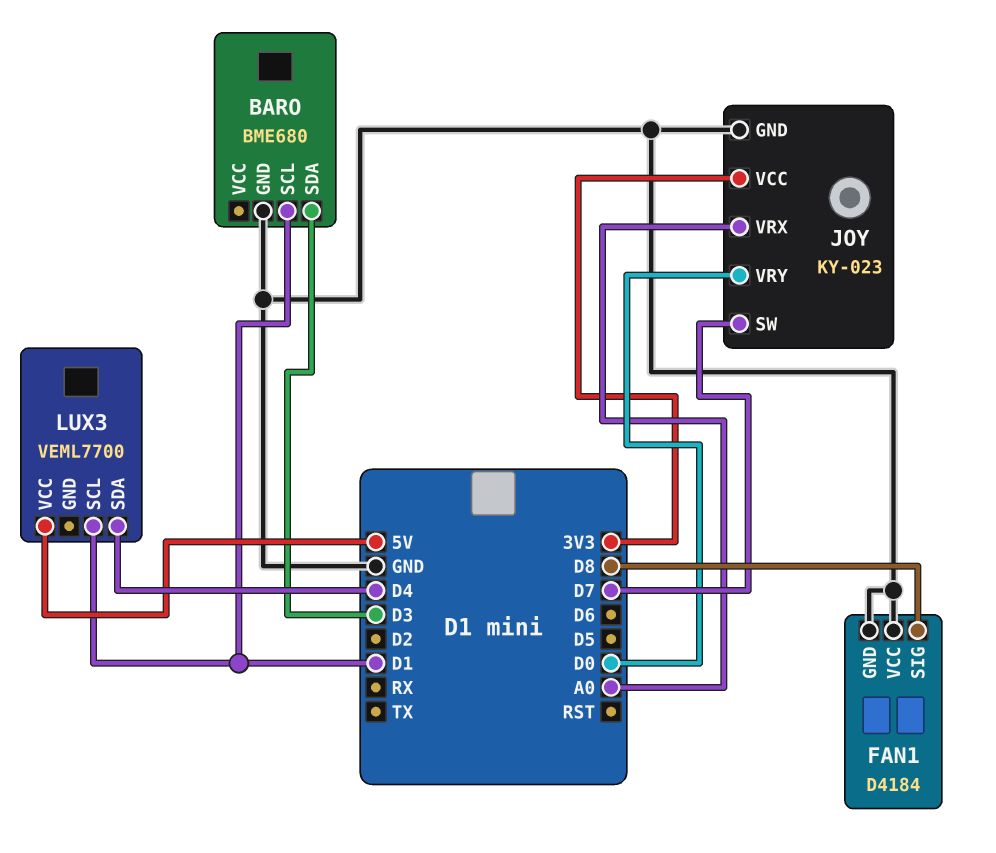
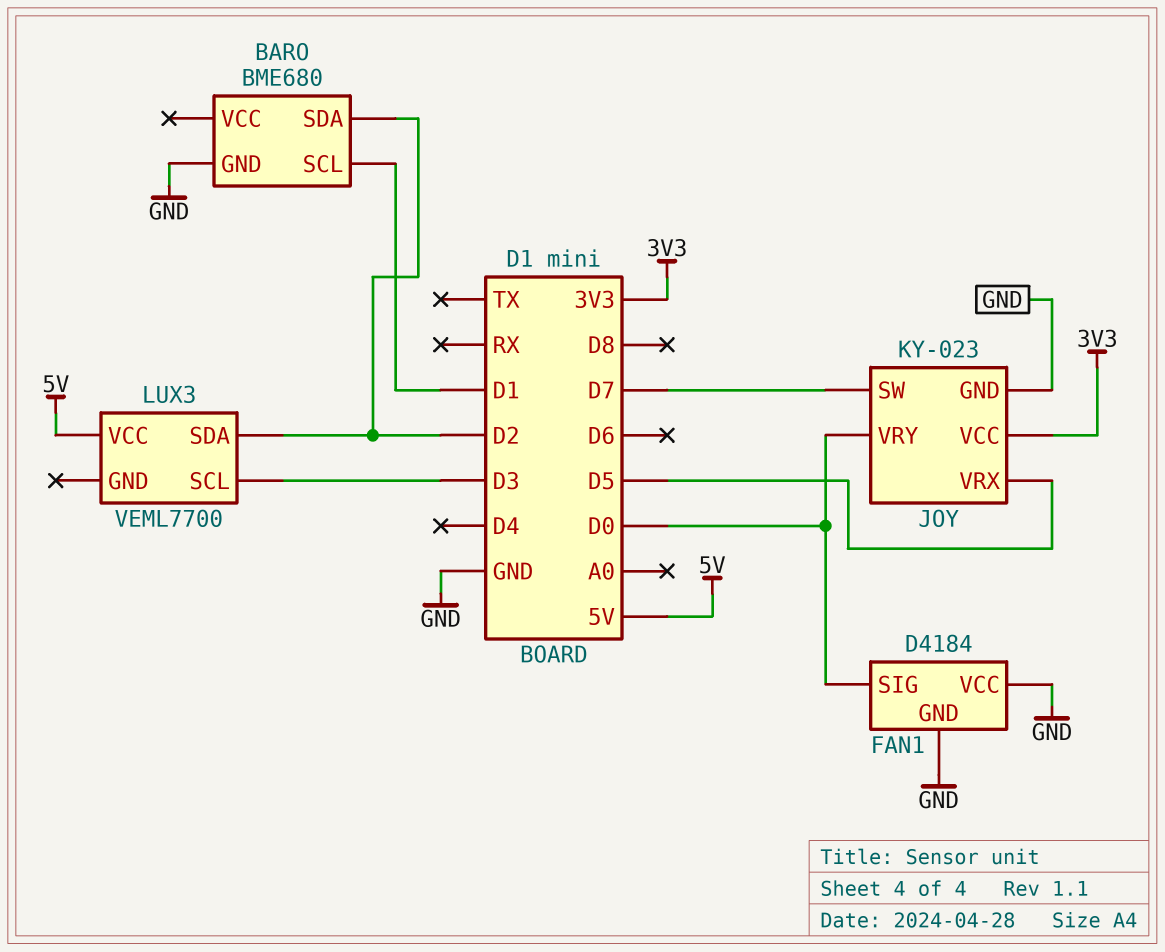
BARO pin SDA: D3 -> D2
FAN1 pin SIG: D8 -> D0
JOY pin VRX: A0 -> D5
LUX3 pin SCL: D1 -> D3
LUX3 pin SDA: D4 -> D2

